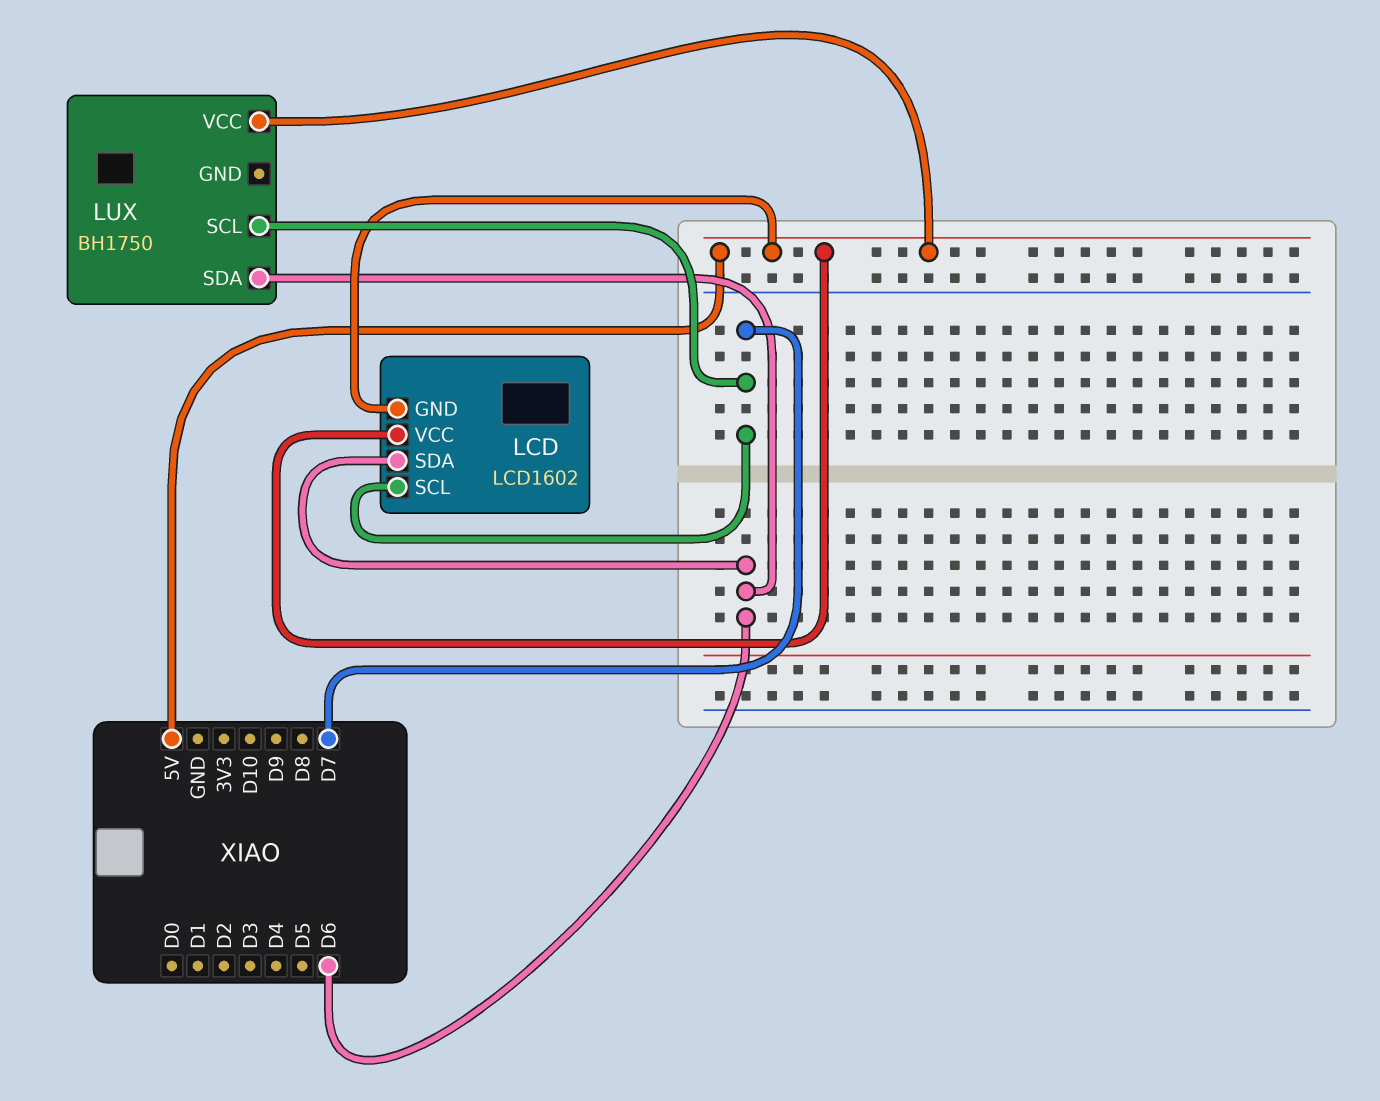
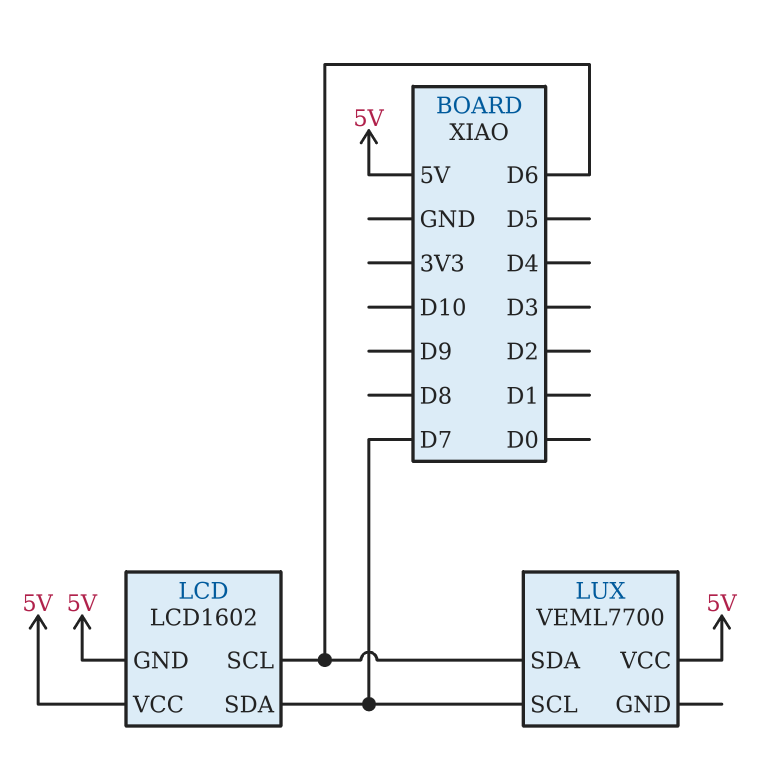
LCD pin SCL: D7 -> D6
LCD pin SDA: D6 -> D7
LUX: BH1750 -> VEML7700

